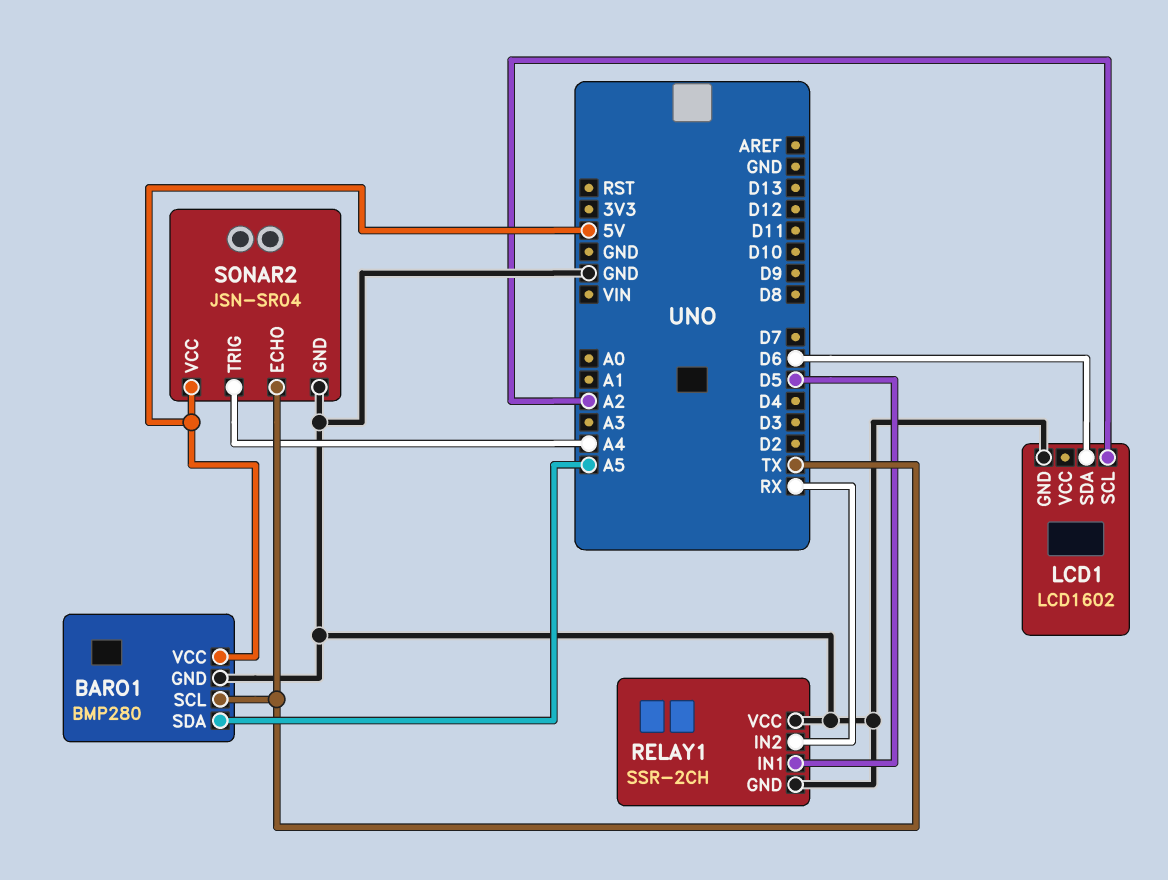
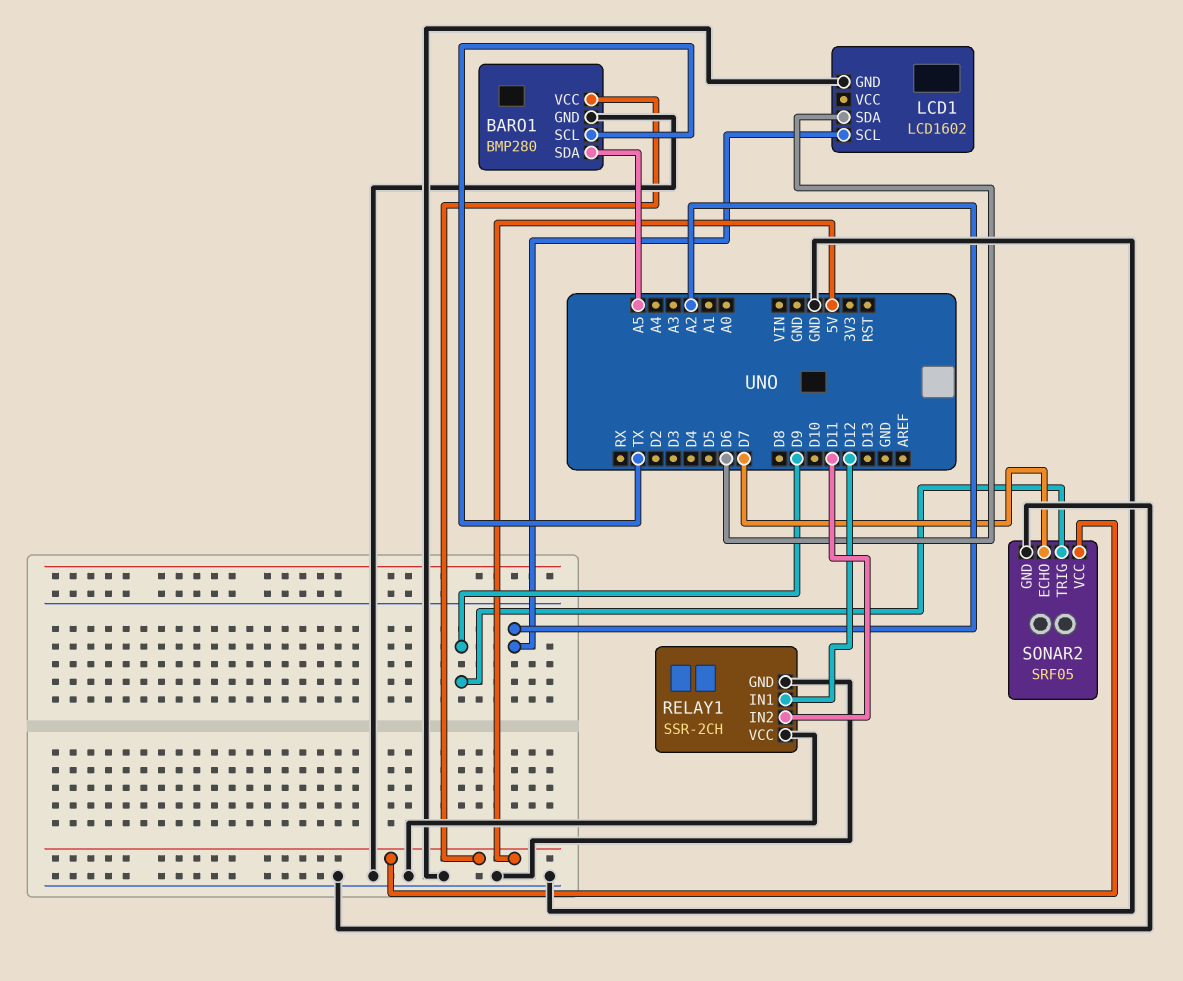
RELAY1 pin IN1: D5 -> D12
RELAY1 pin IN2: RX -> D11
SONAR2: JSN-SR04 -> SRF05
SONAR2 pin ECHO: TX -> D7
SONAR2 pin TRIG: A4 -> D9

